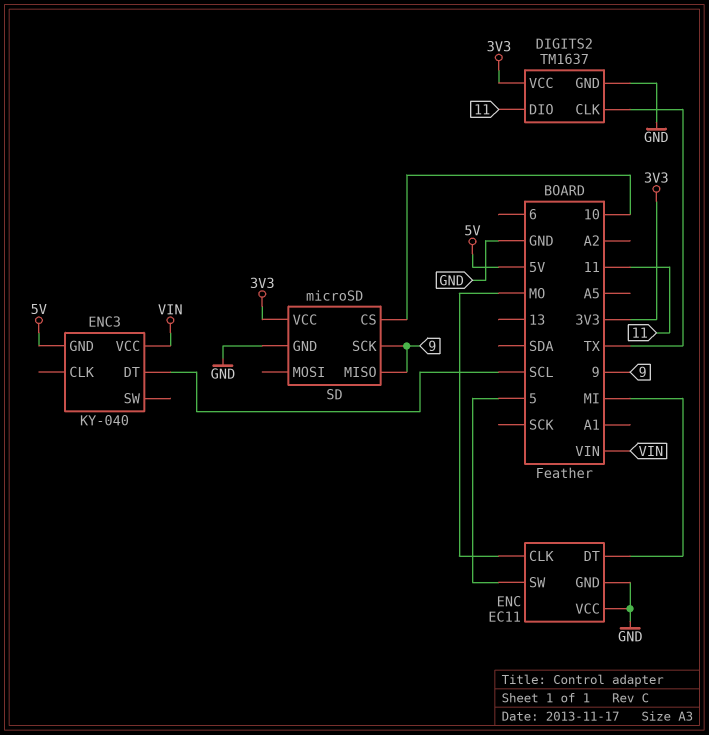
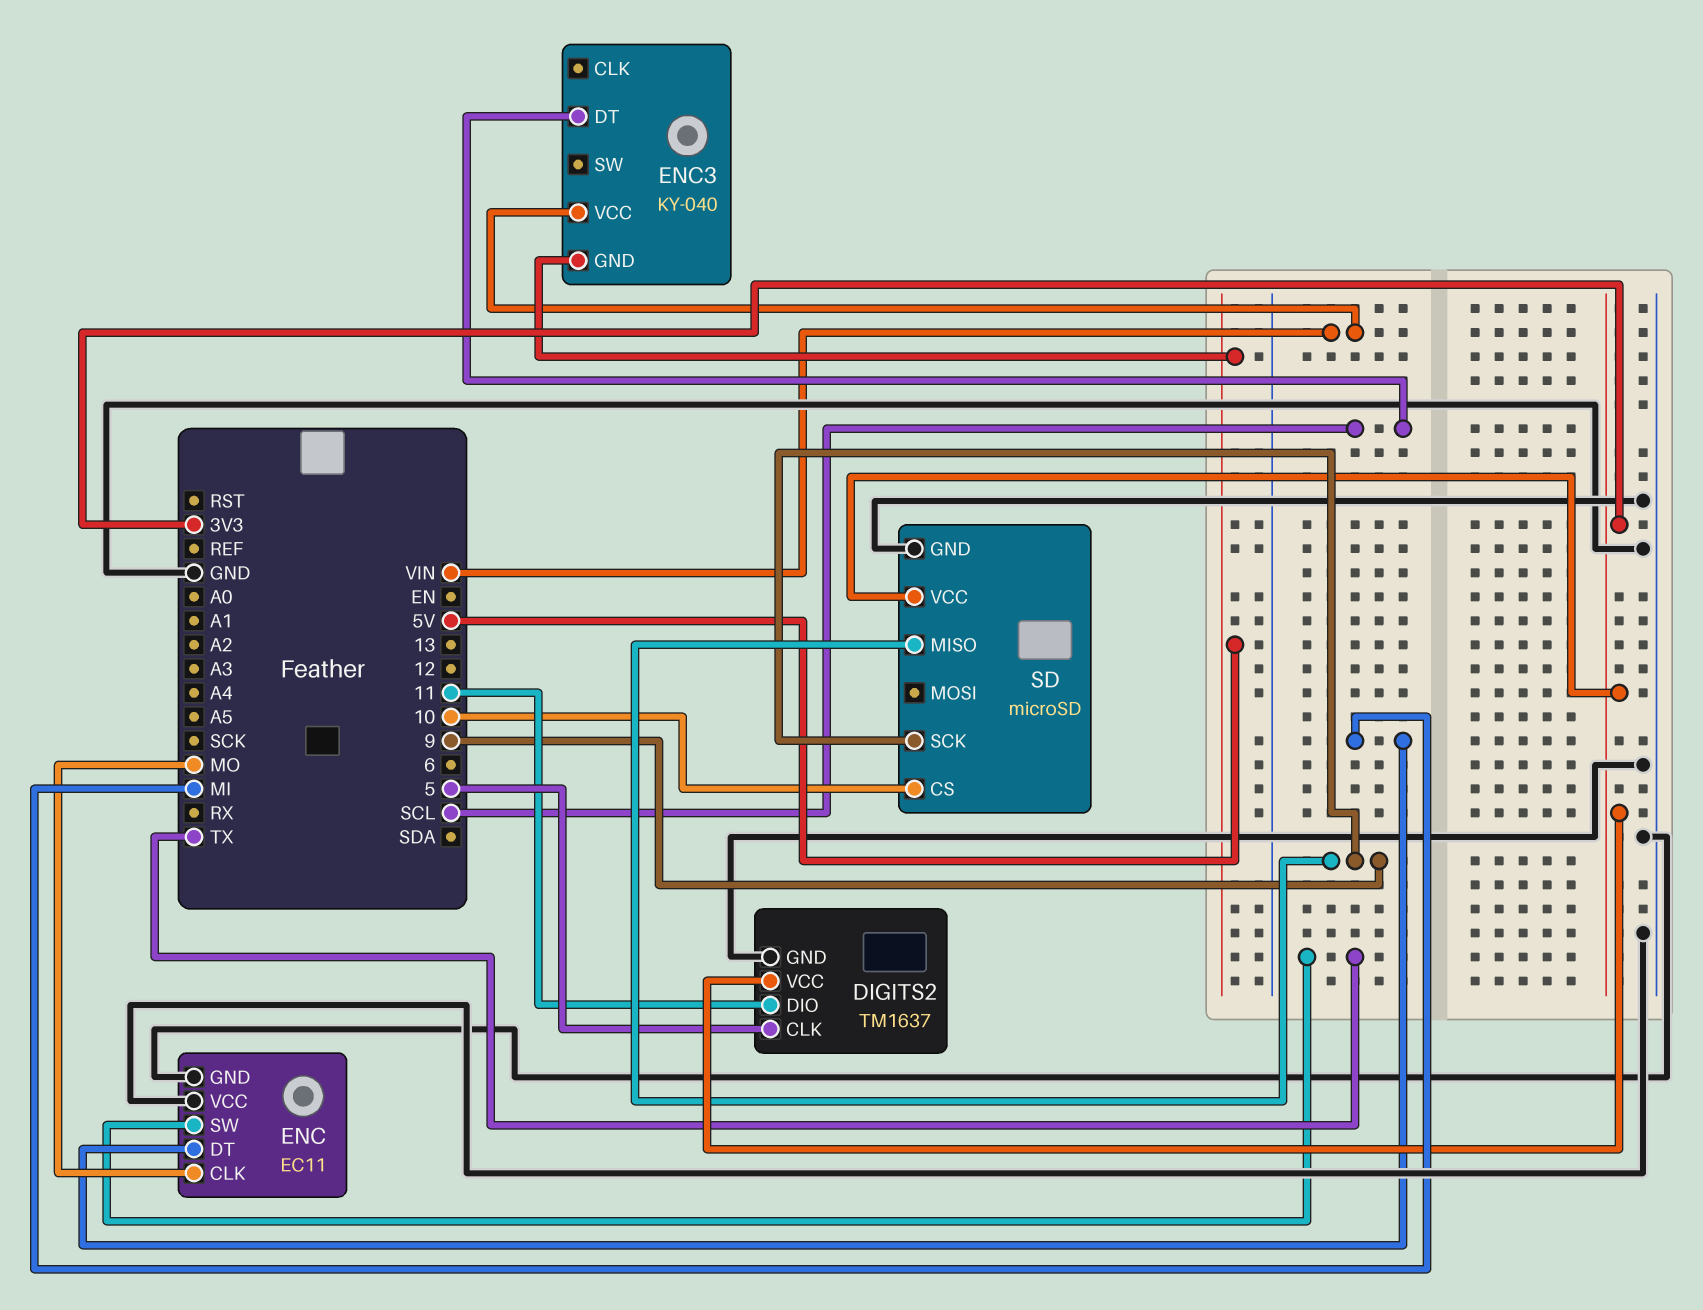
DIGITS2 pin CLK: TX -> 5
ENC pin SW: 5 -> TX

